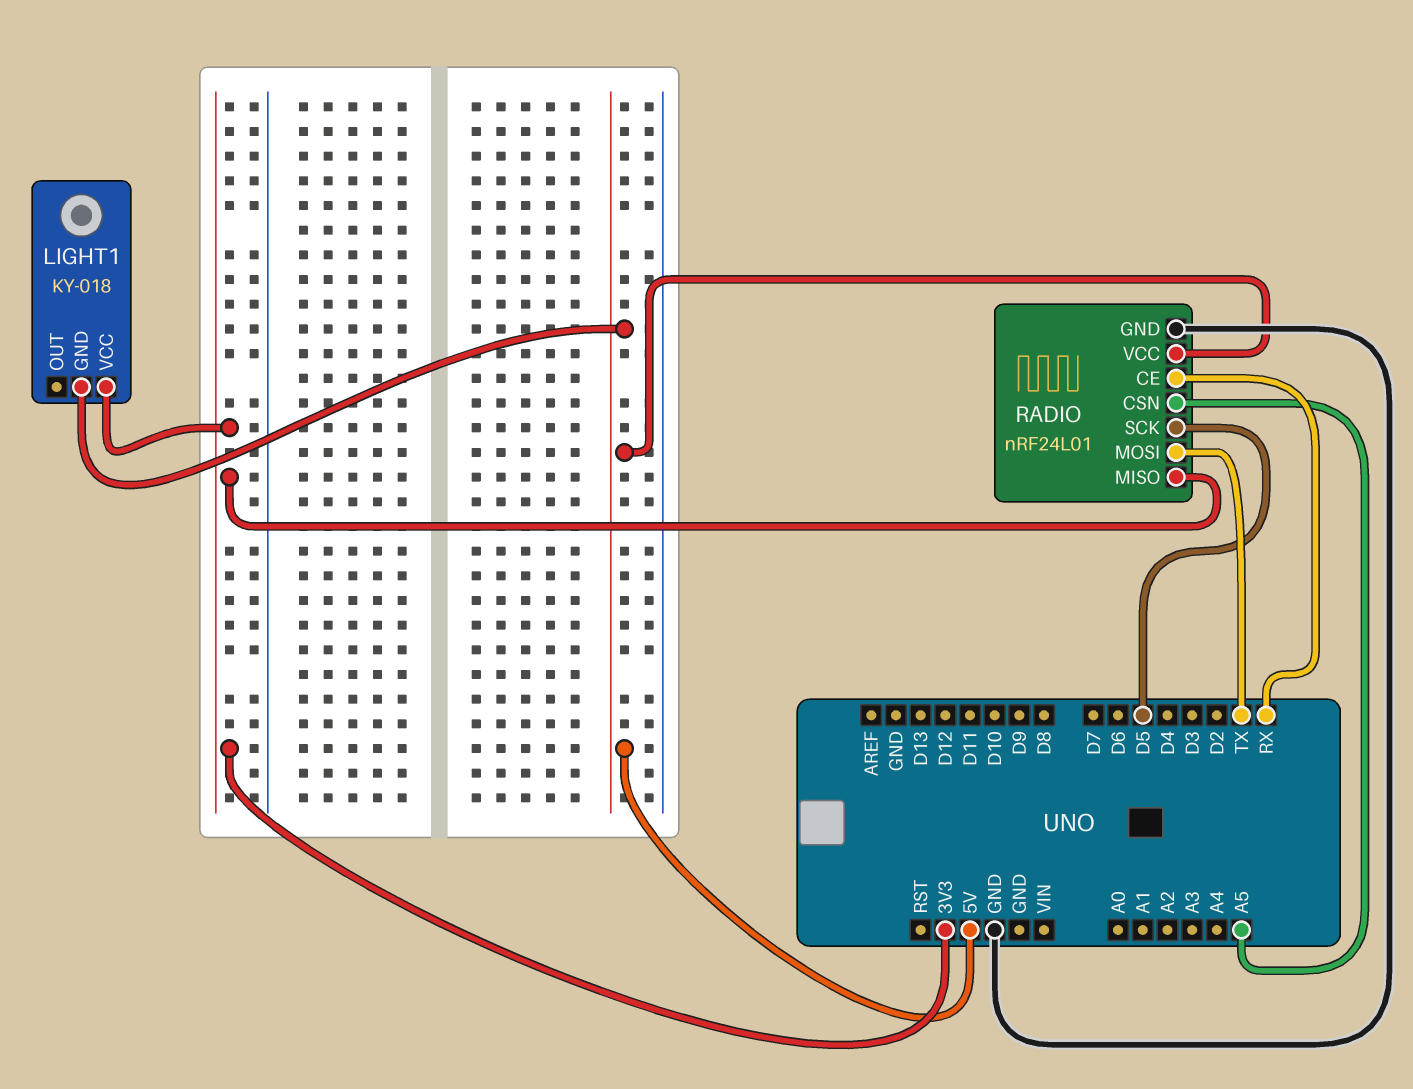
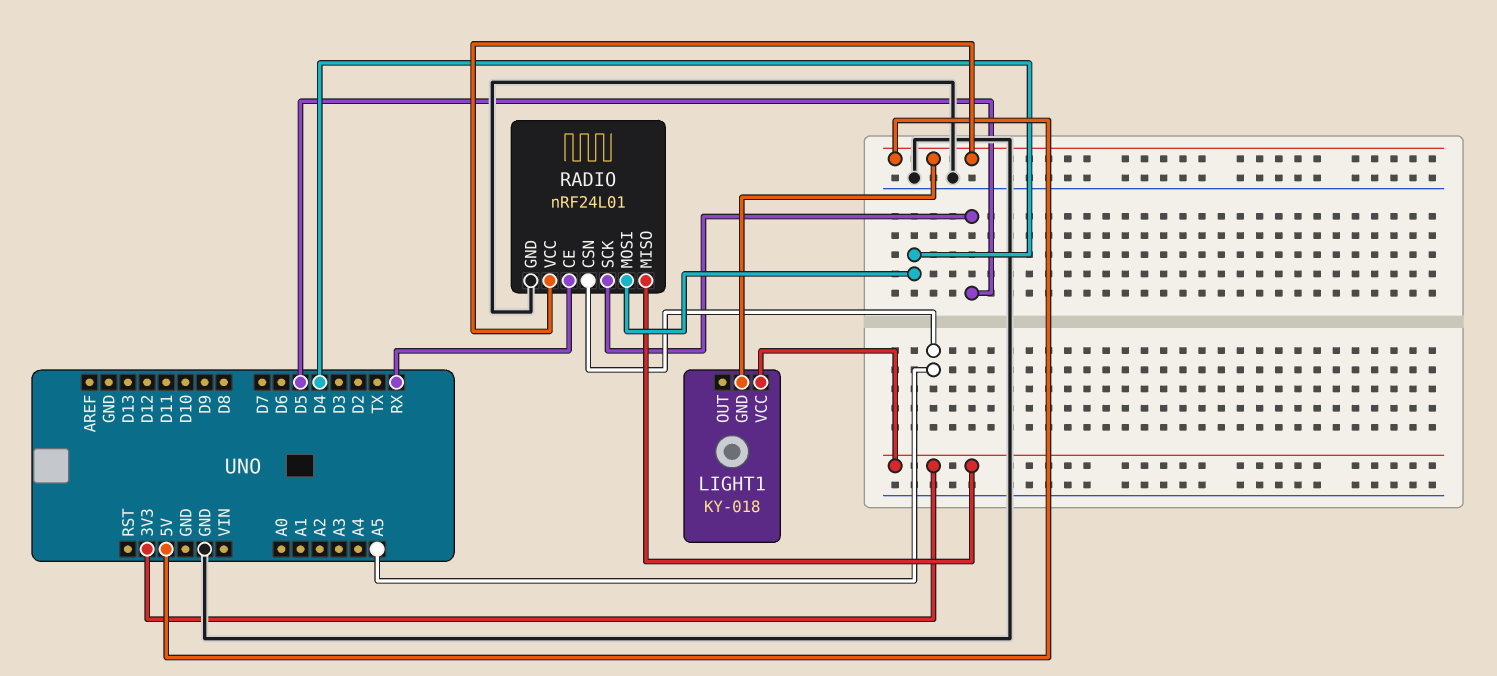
RADIO pin MOSI: TX -> D4

